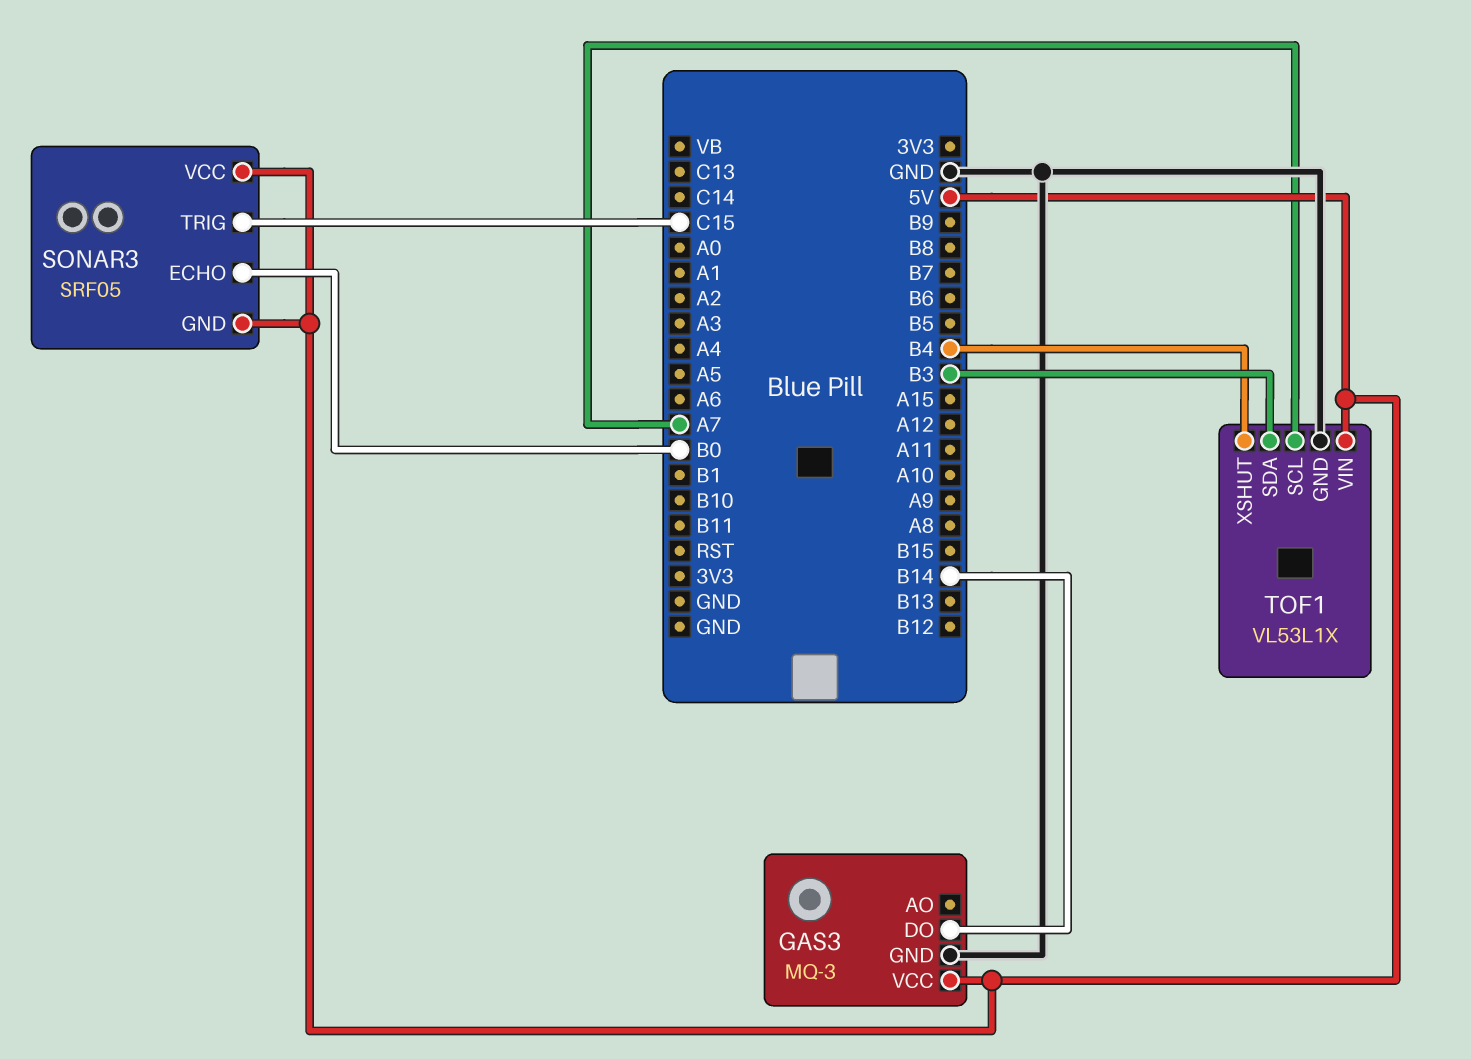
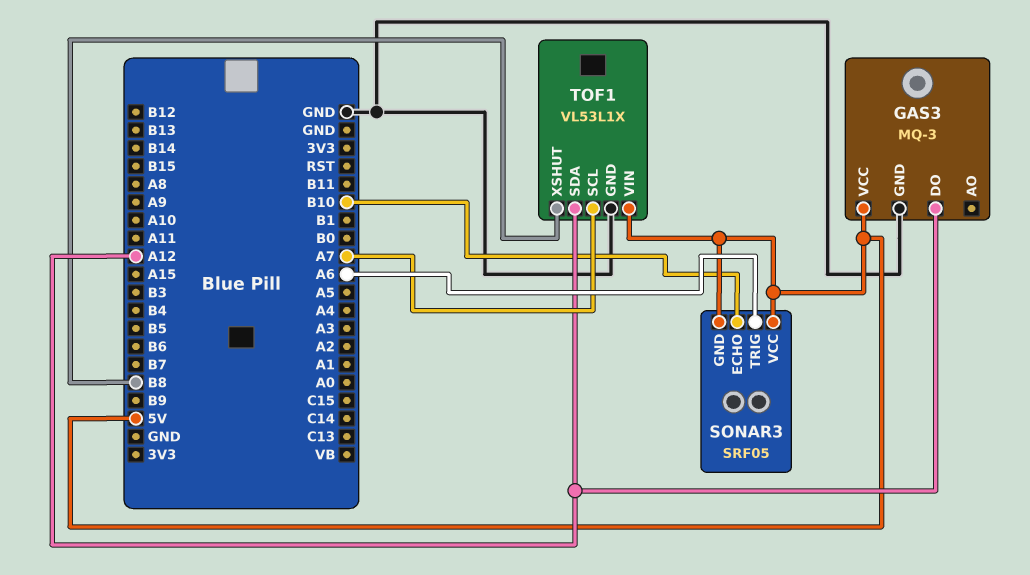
GAS3 pin DO: B14 -> A12
SONAR3 pin ECHO: B0 -> B10
SONAR3 pin TRIG: C15 -> A6
TOF1 pin SDA: B3 -> A12
TOF1 pin XSHUT: B4 -> B8

